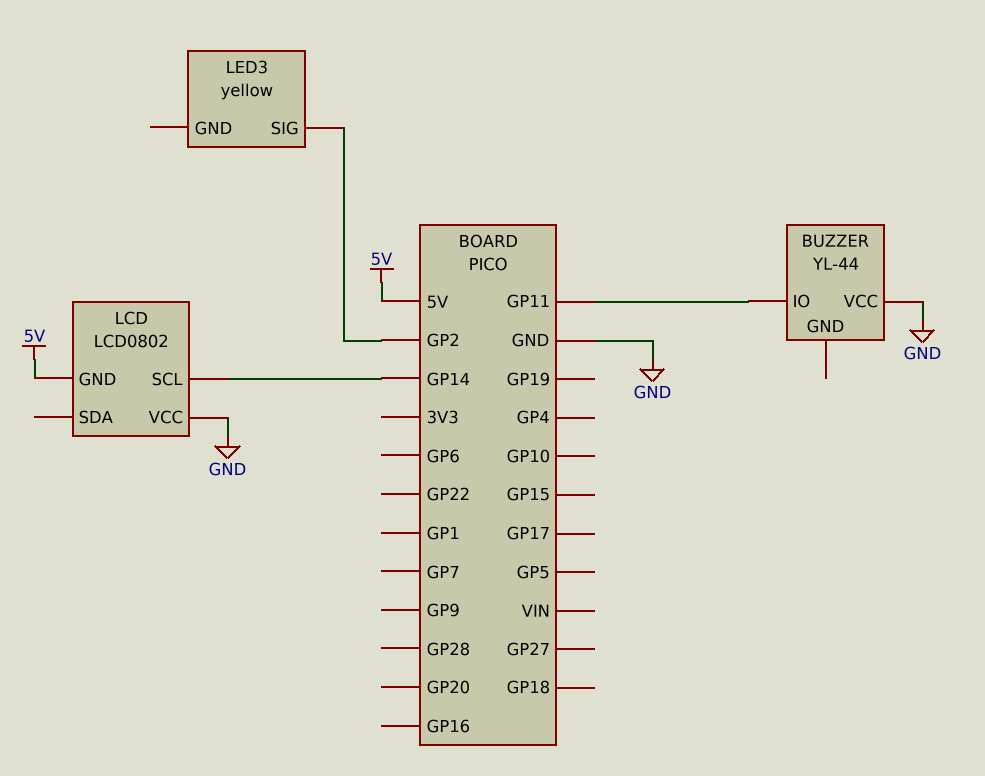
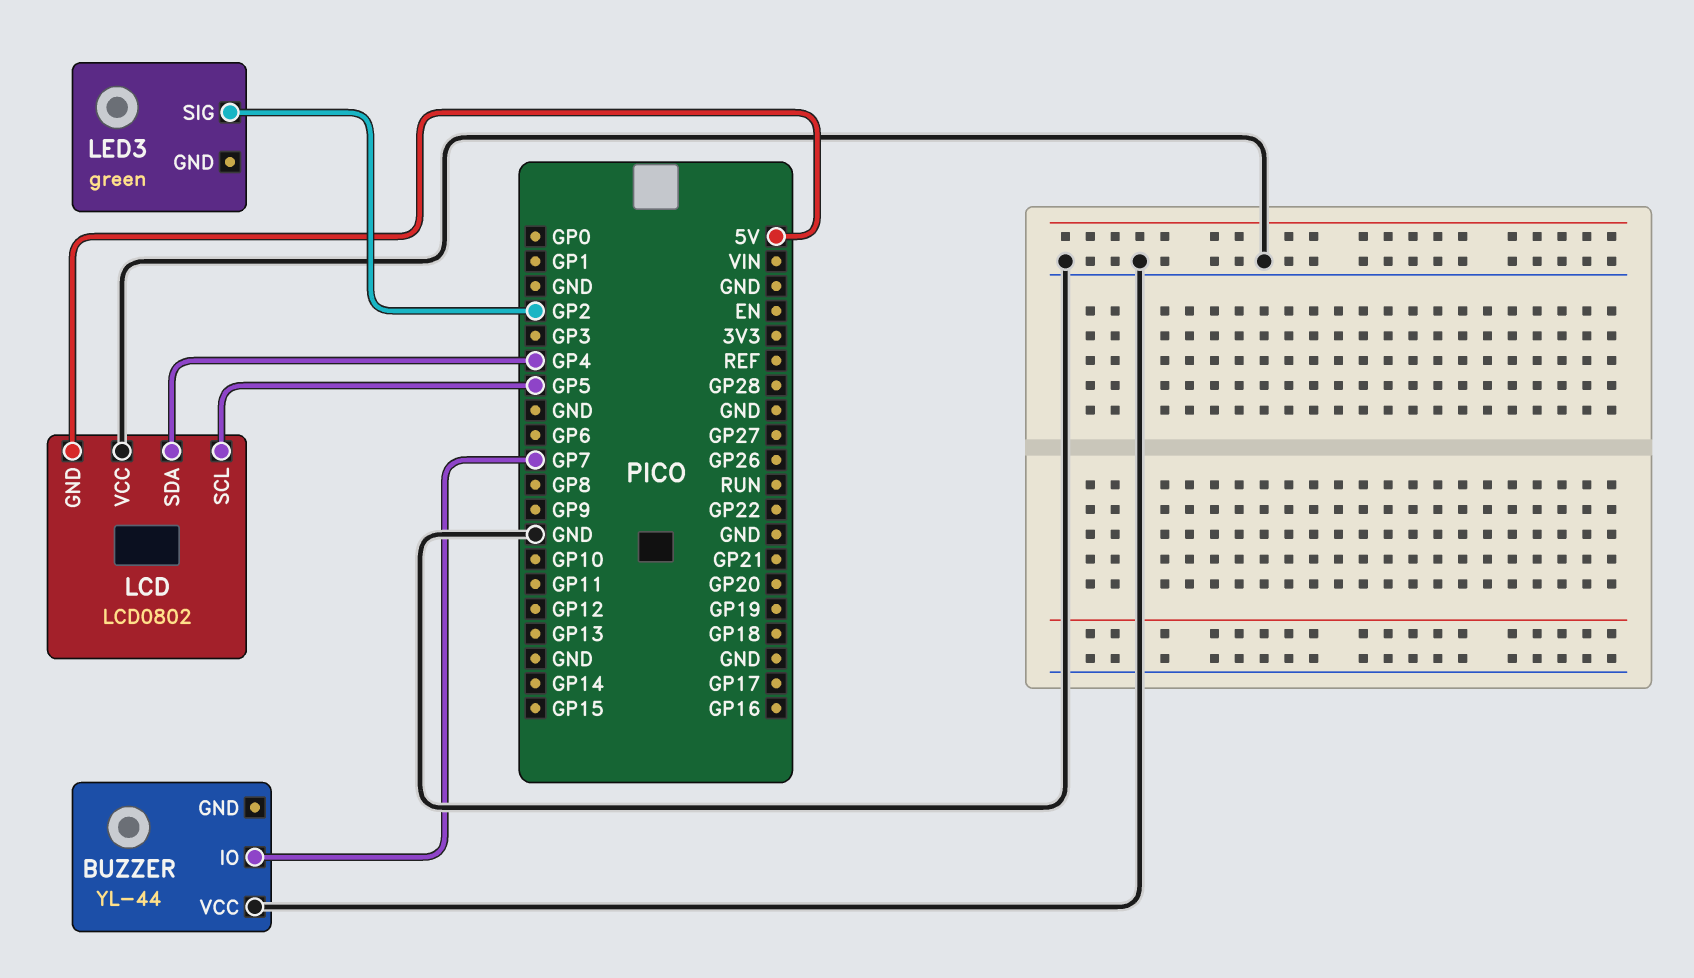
BUZZER pin IO: GP11 -> GP7
LCD pin SCL: GP14 -> GP5
LCD pin SDA: none -> GP4
LED3: yellow -> green

